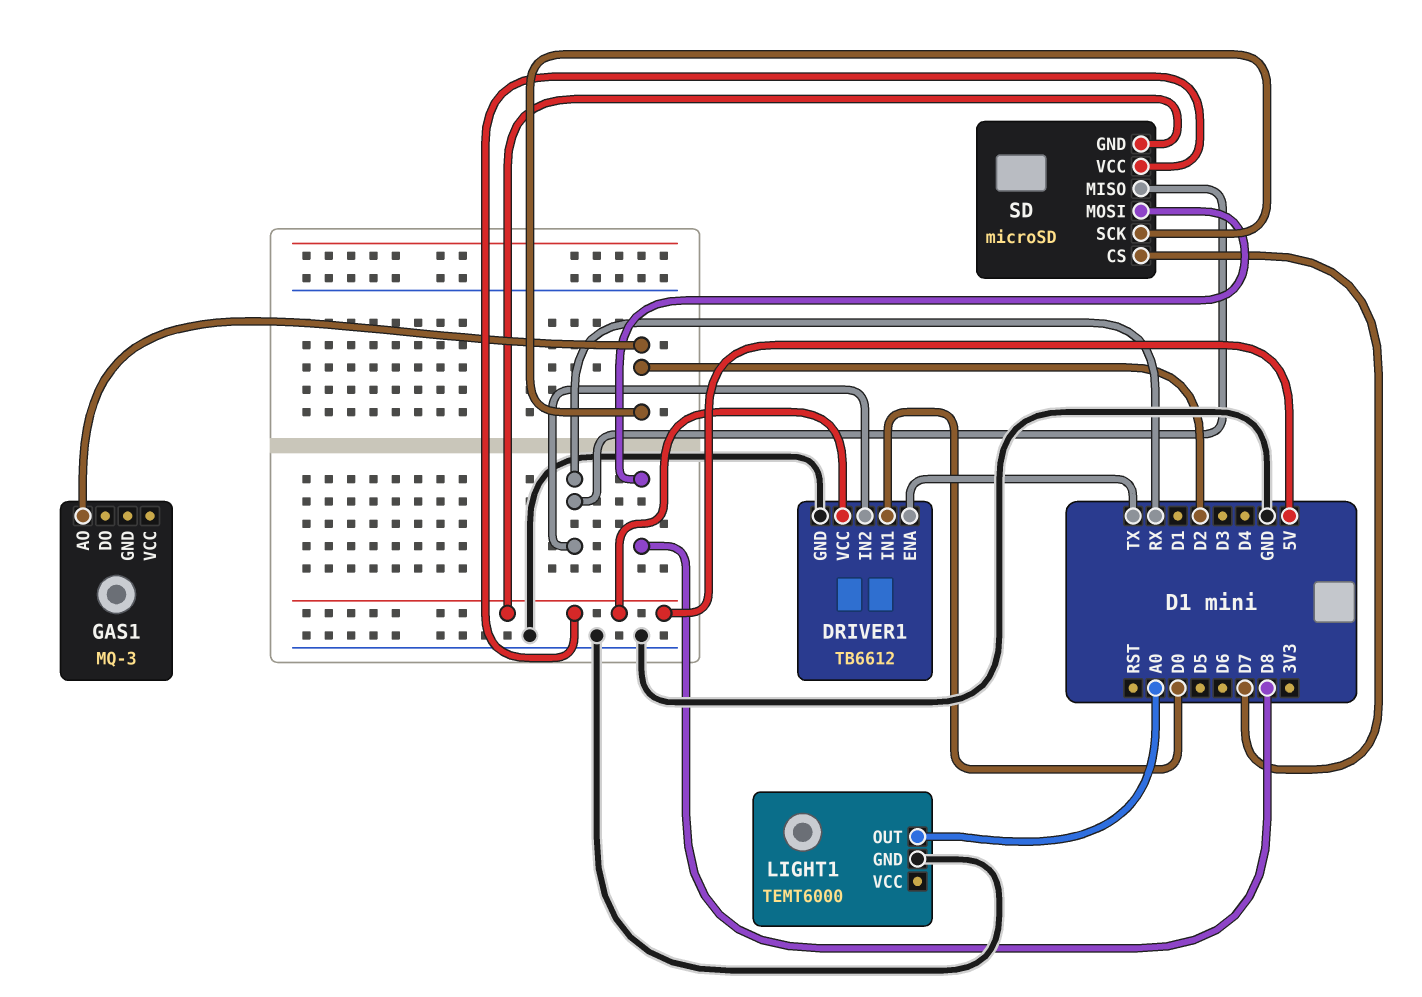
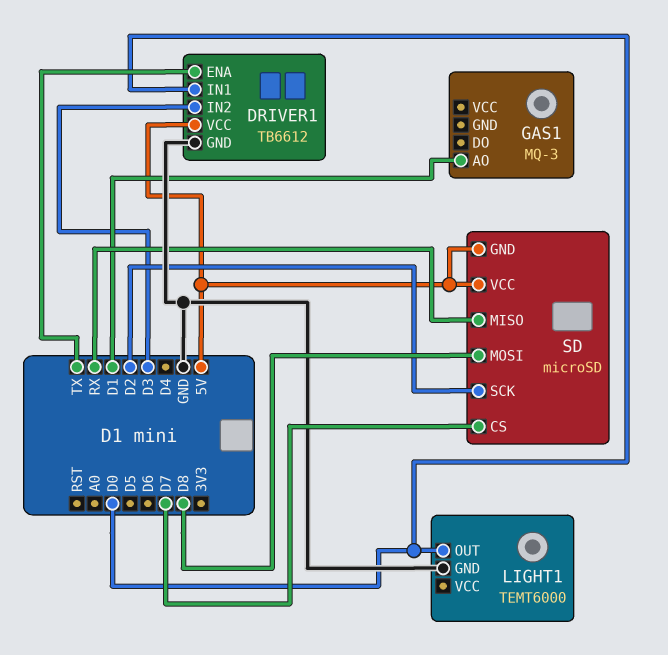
DRIVER1 pin IN2: RX -> D3
GAS1 pin AO: D2 -> D1
LIGHT1 pin OUT: A0 -> D0

